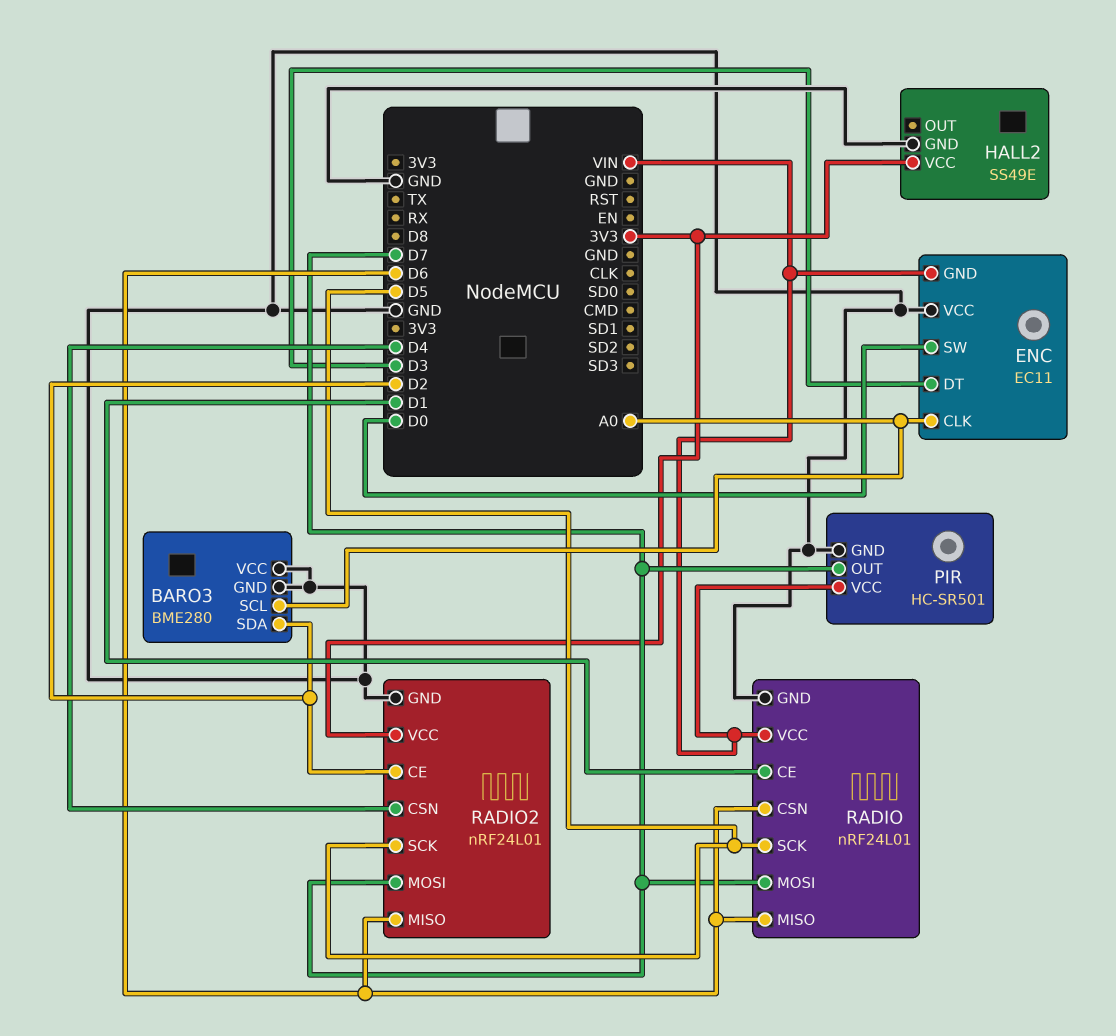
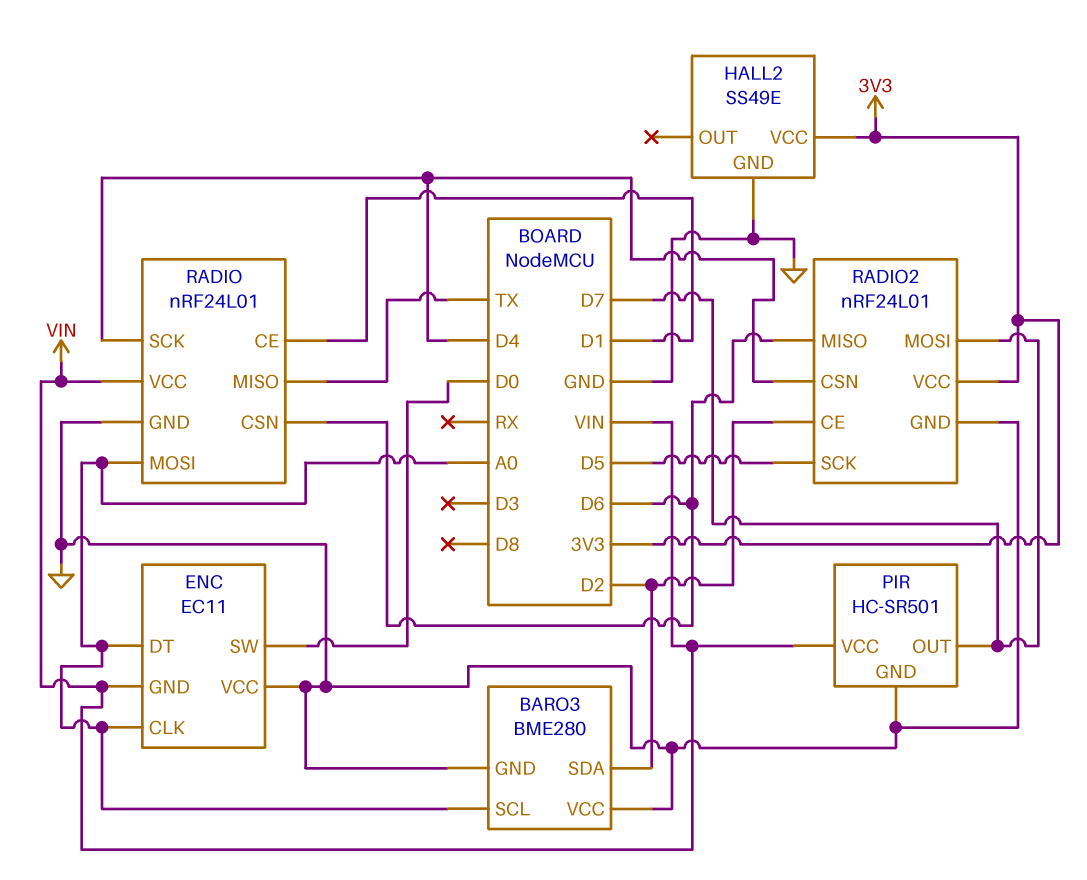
ENC pin DT: D3 -> A0
RADIO pin MISO: D6 -> TX
RADIO pin MOSI: D7 -> A0
RADIO pin SCK: D5 -> D4

